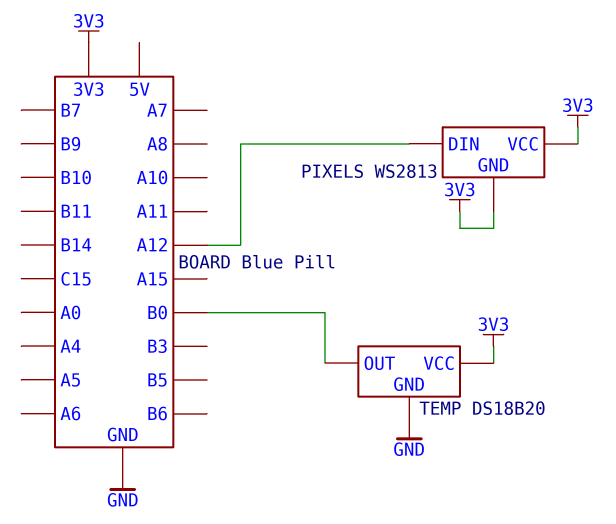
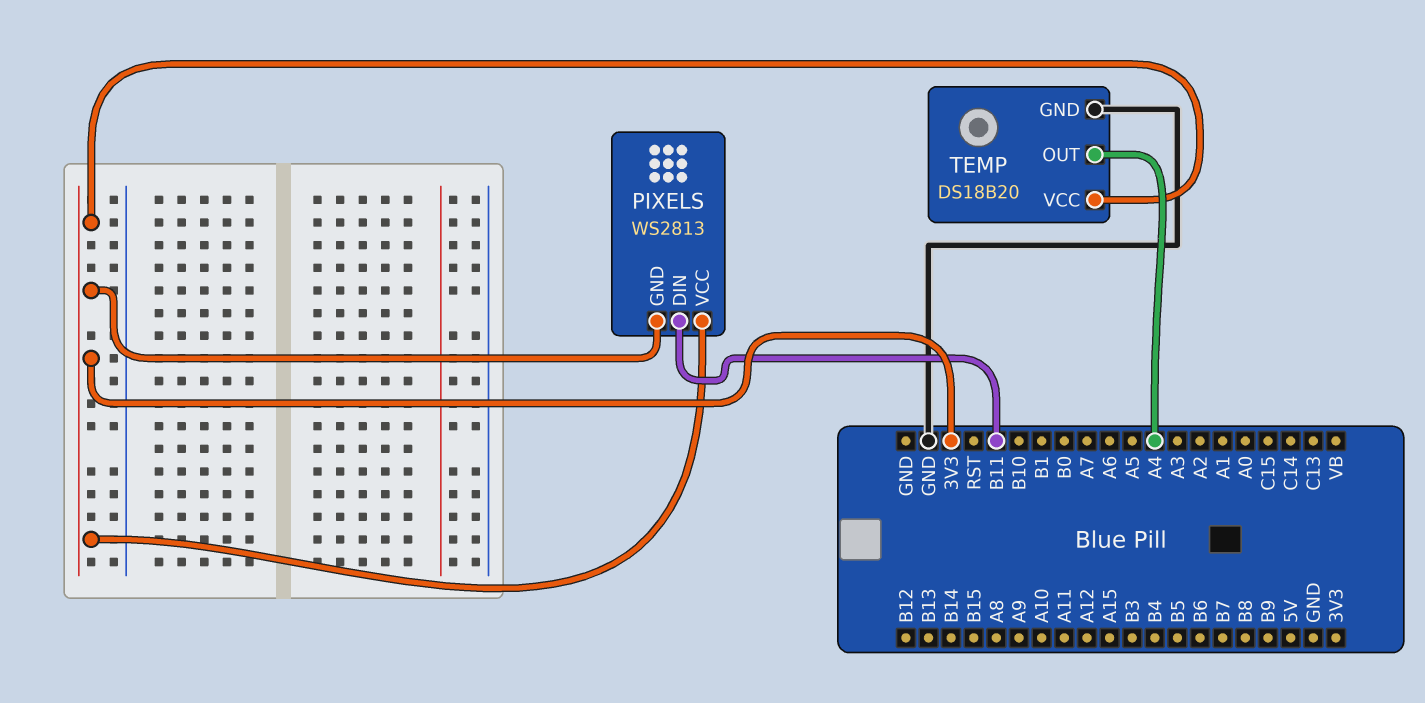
PIXELS pin DIN: A12 -> B11
TEMP pin OUT: B0 -> A4

